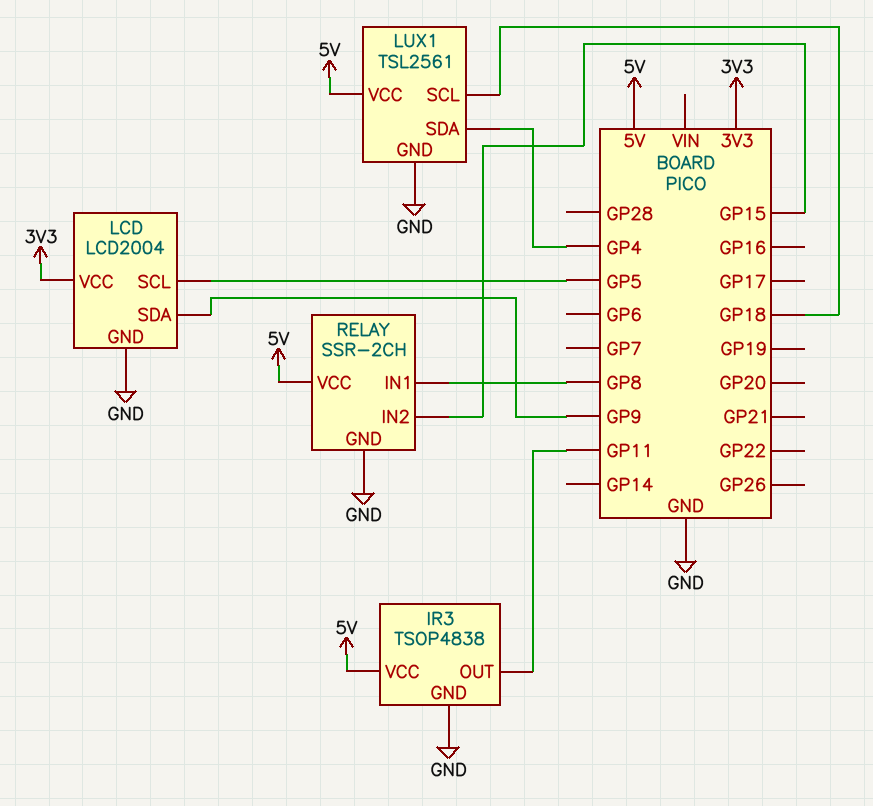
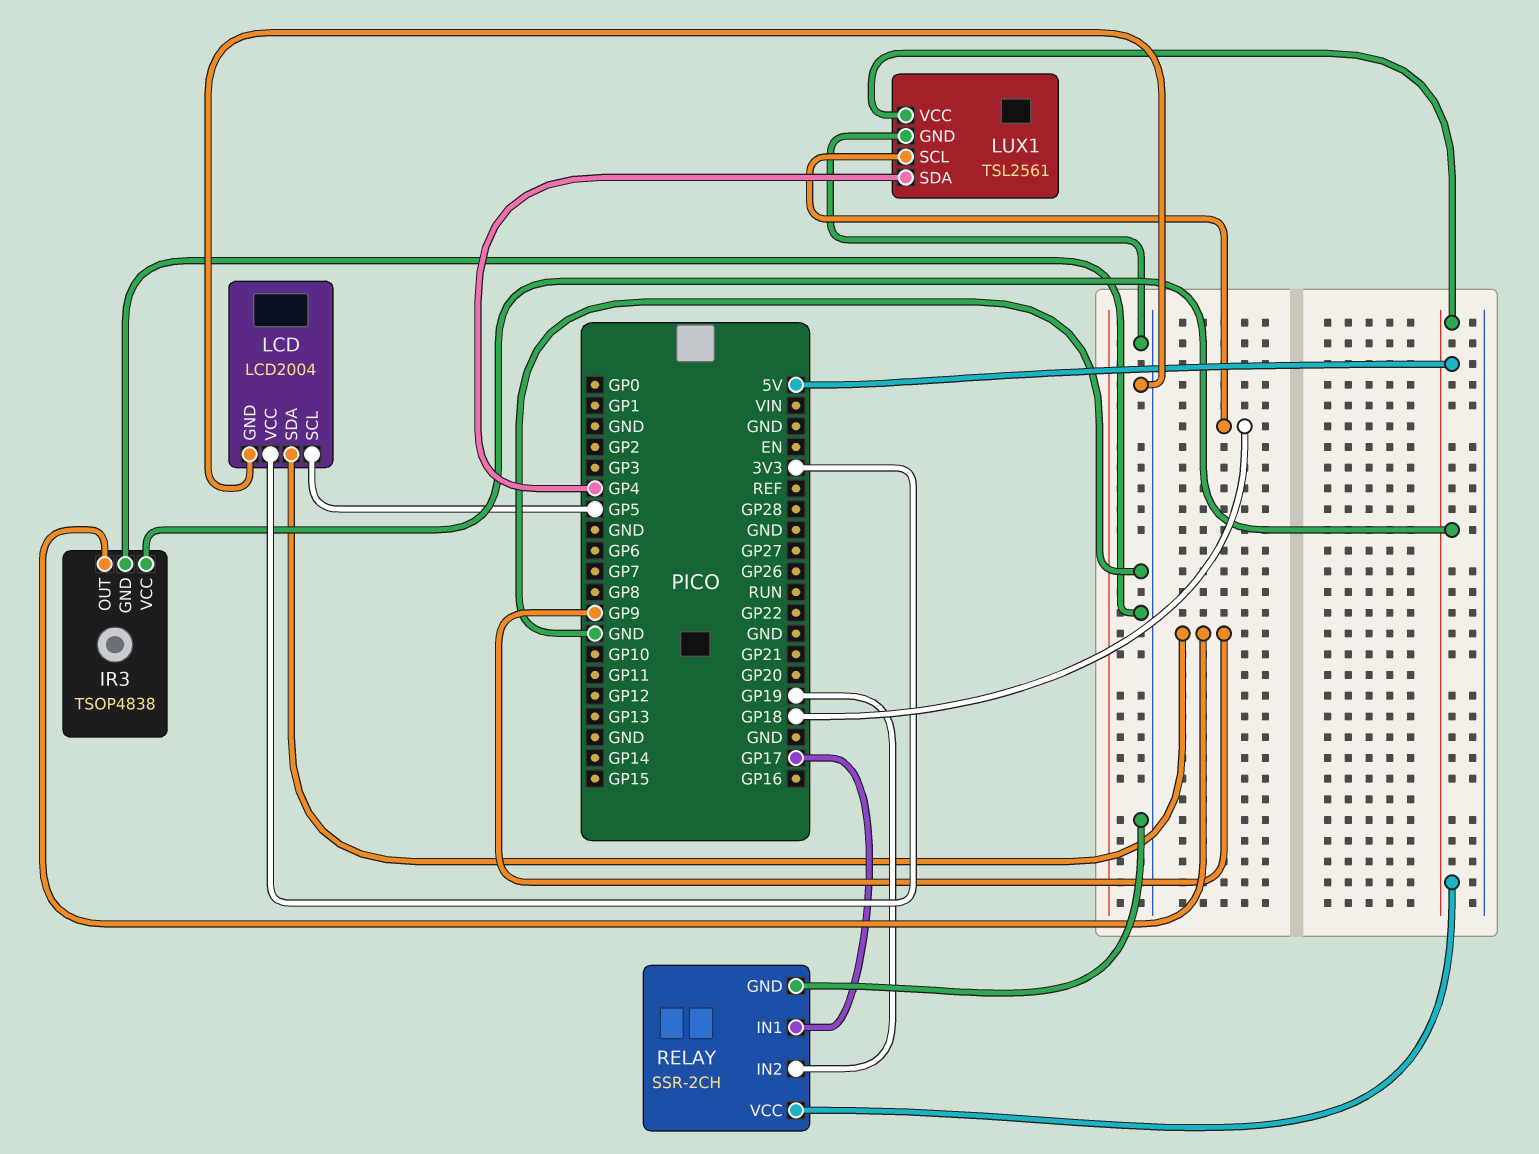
IR3 pin OUT: GP11 -> GP9
RELAY pin IN1: GP8 -> GP17
RELAY pin IN2: GP15 -> GP19

